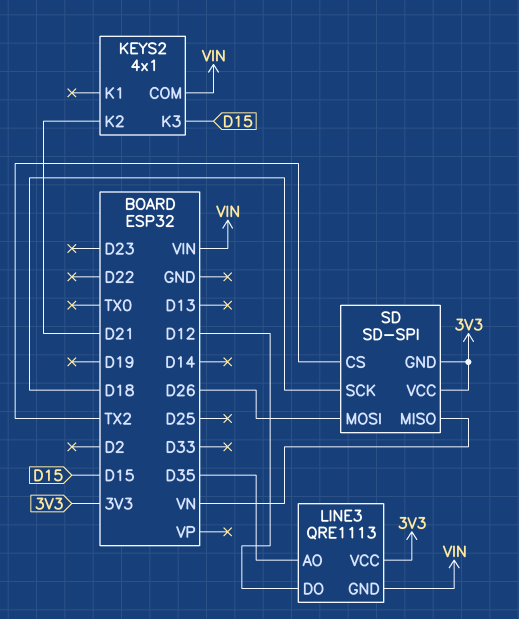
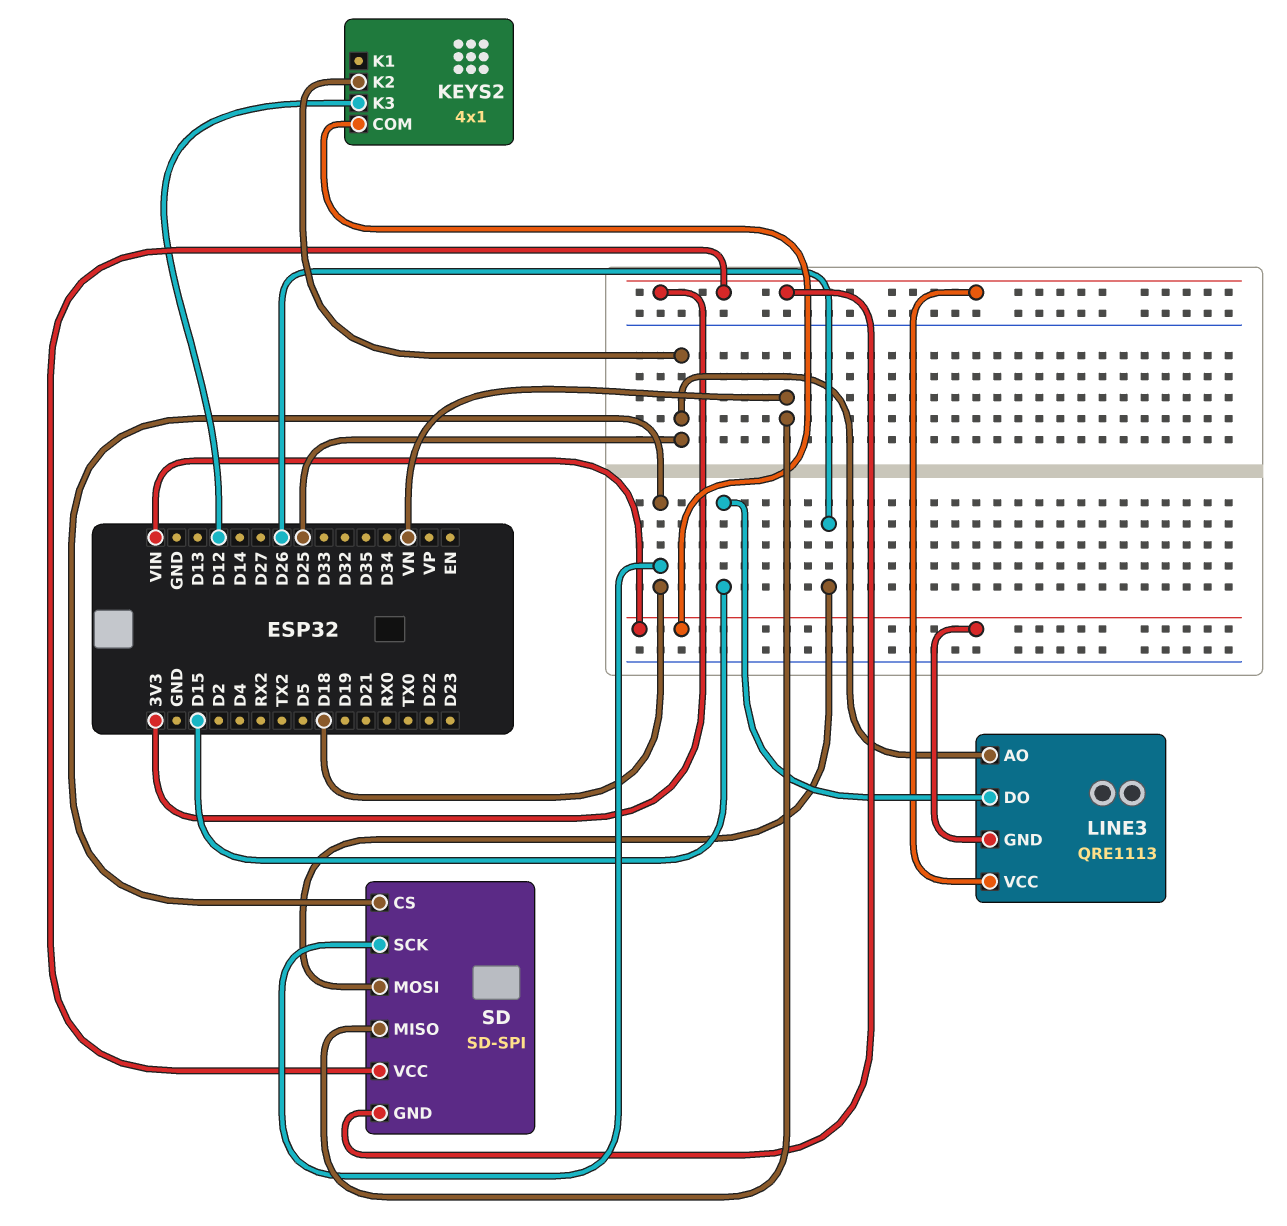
KEYS2 pin K2: D21 -> D25
KEYS2 pin K3: D15 -> D12
LINE3 pin AO: D35 -> D25
LINE3 pin DO: D12 -> D15
SD pin CS: TX2 -> D18

